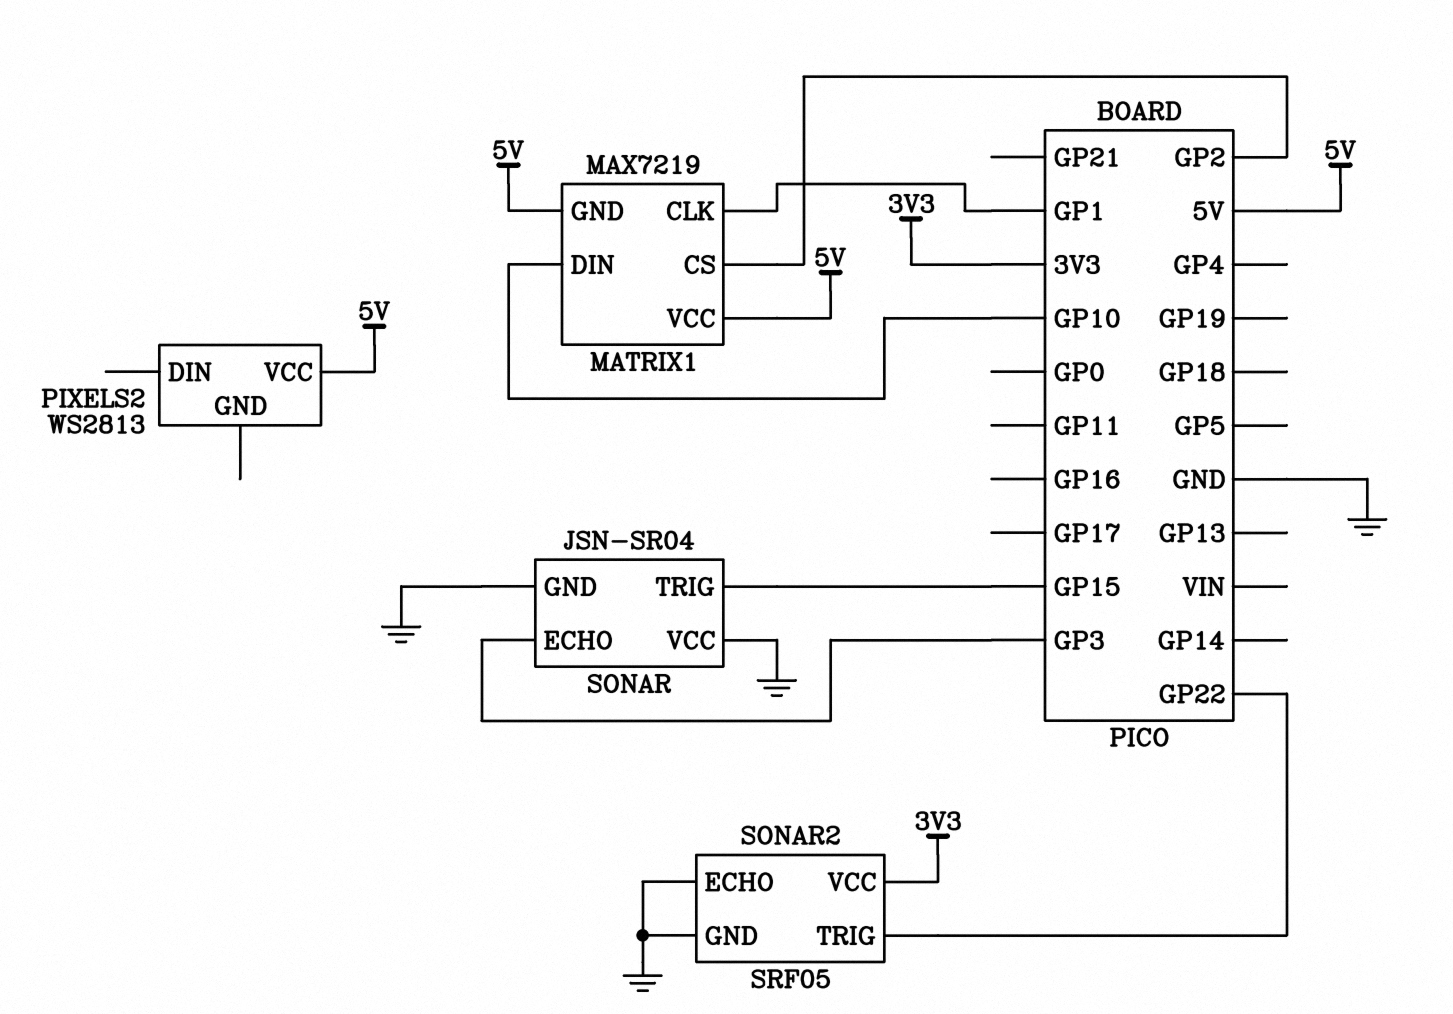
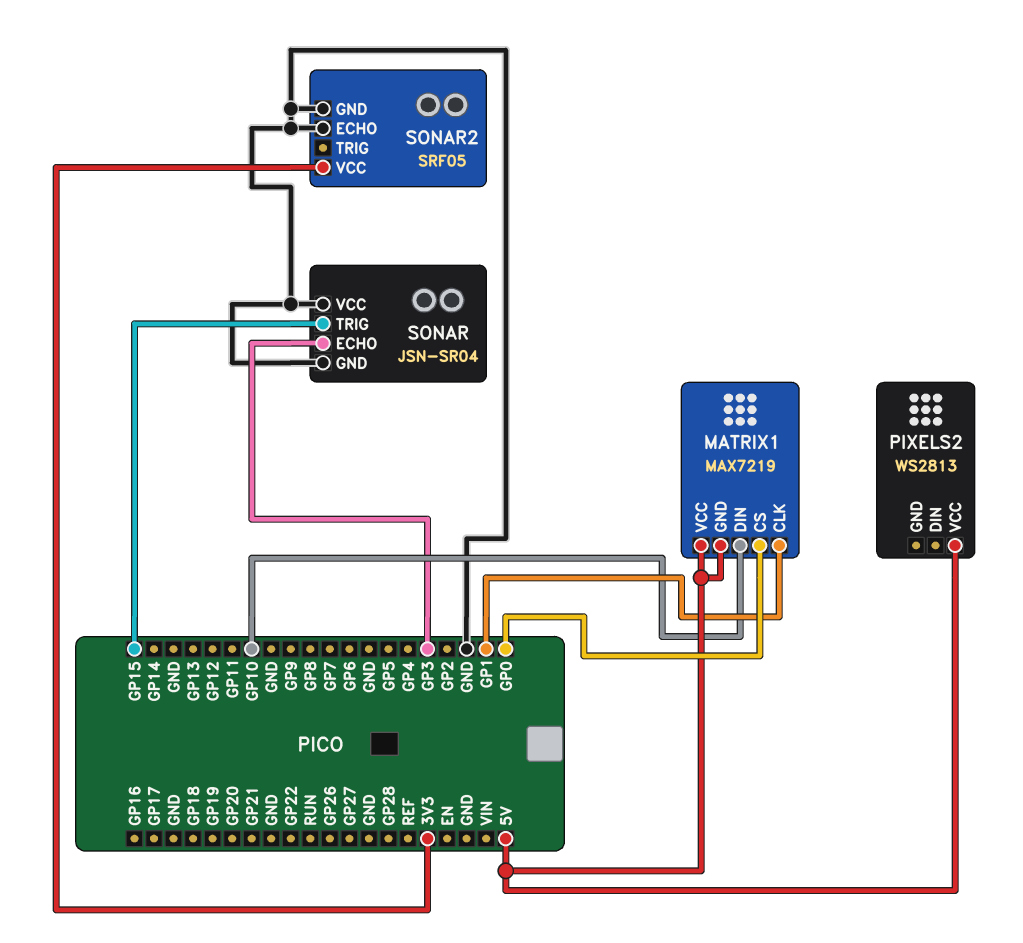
MATRIX1 pin CS: GP2 -> GP0
SONAR2 pin TRIG: GP22 -> none

